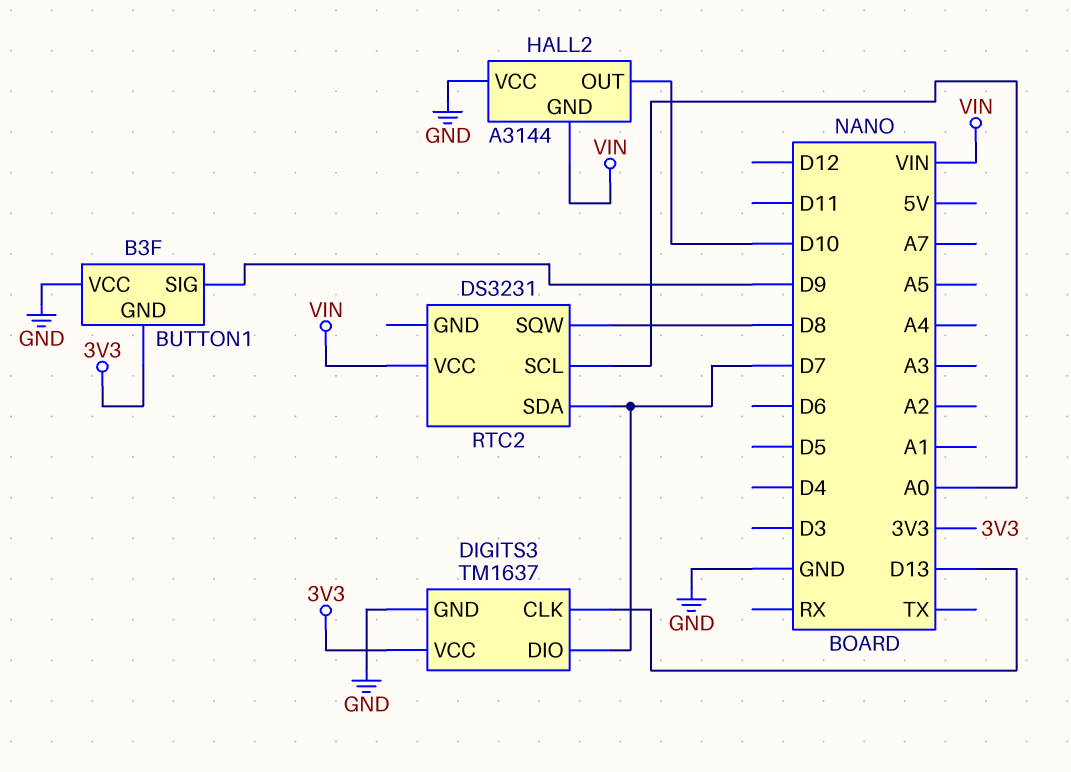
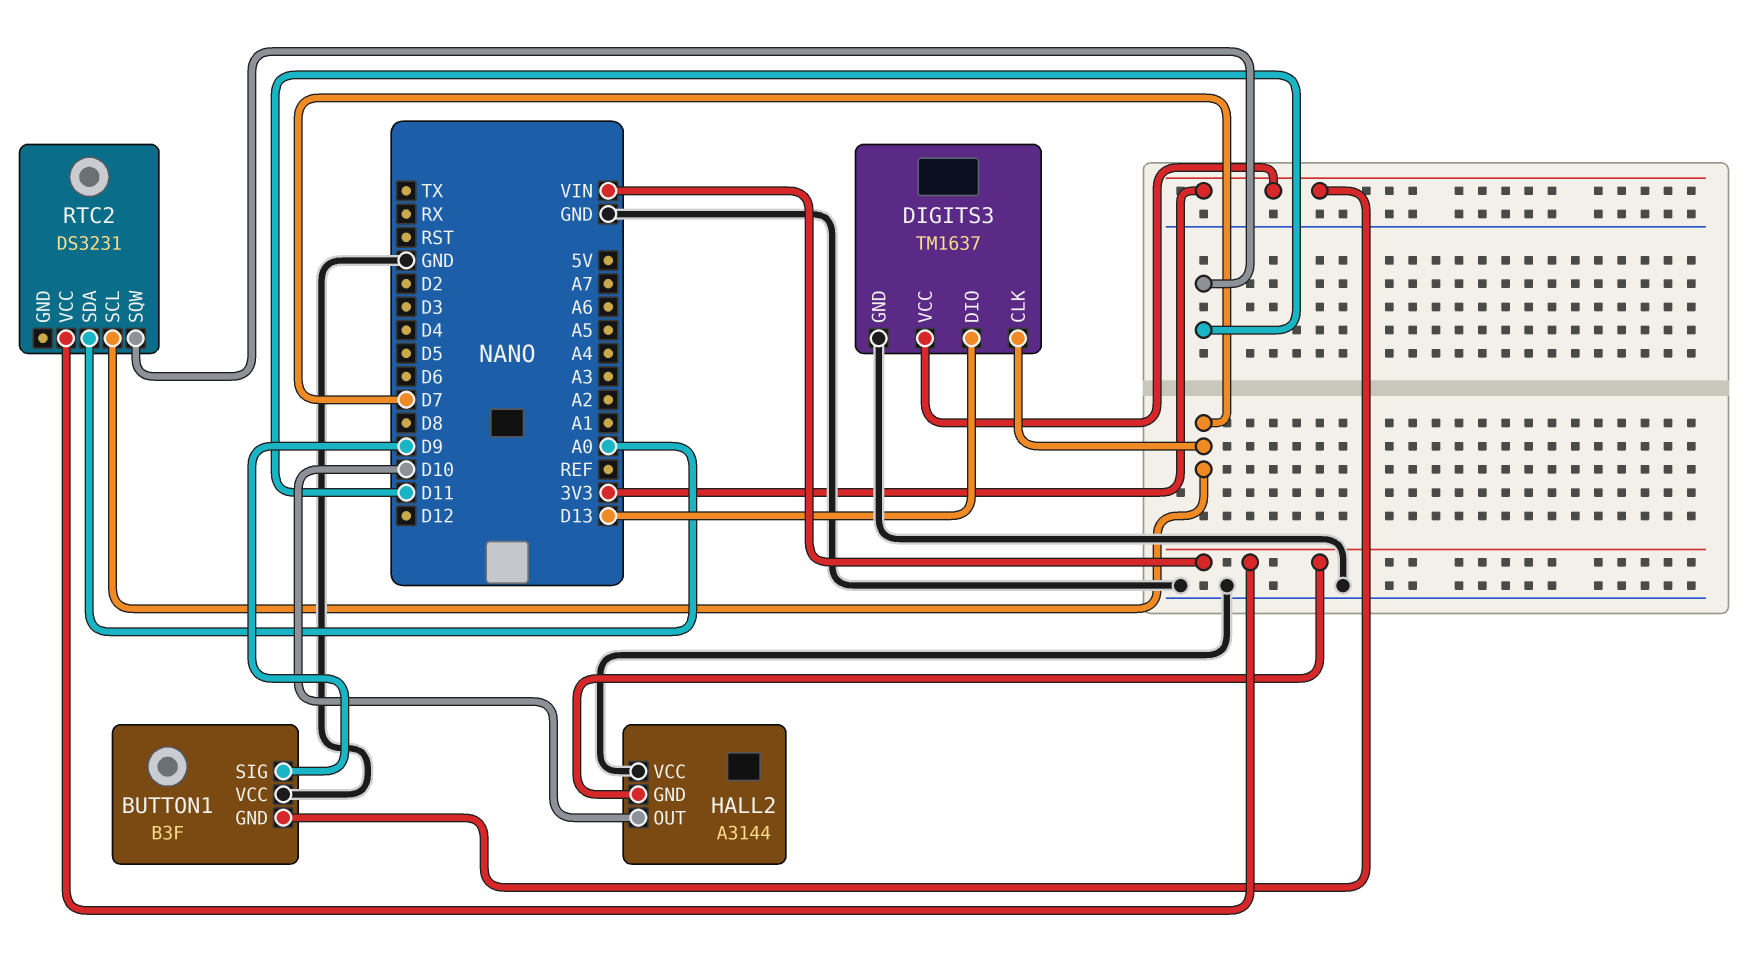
DIGITS3 pin CLK: D13 -> D7
DIGITS3 pin DIO: D7 -> D13
RTC2 pin SCL: A0 -> D7
RTC2 pin SDA: D7 -> A0
RTC2 pin SQW: D8 -> D11

